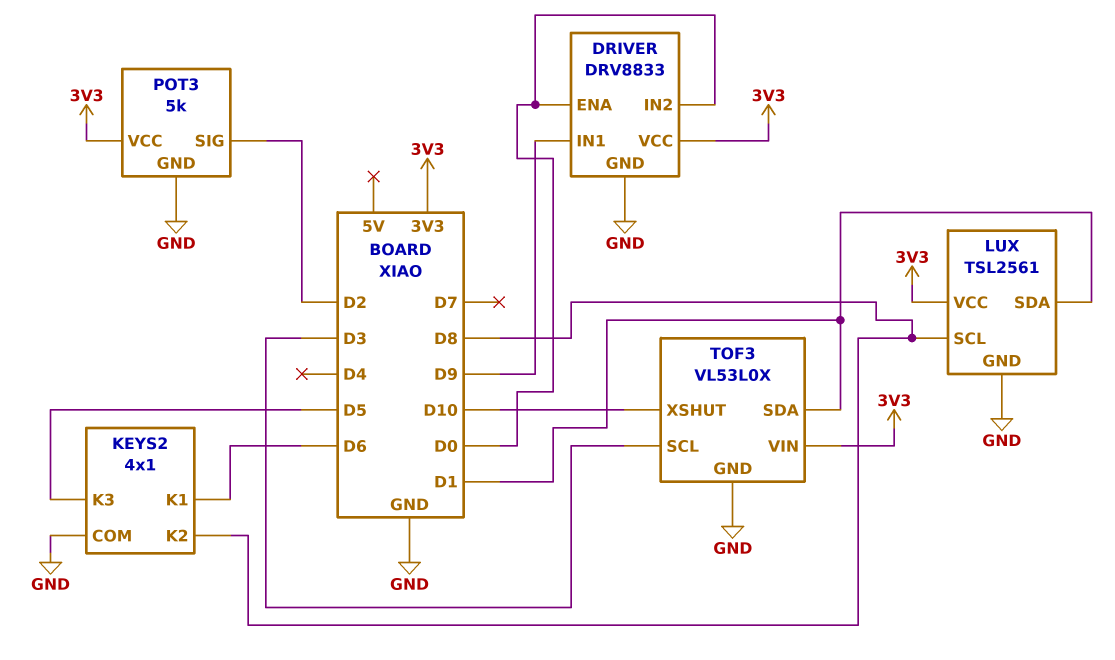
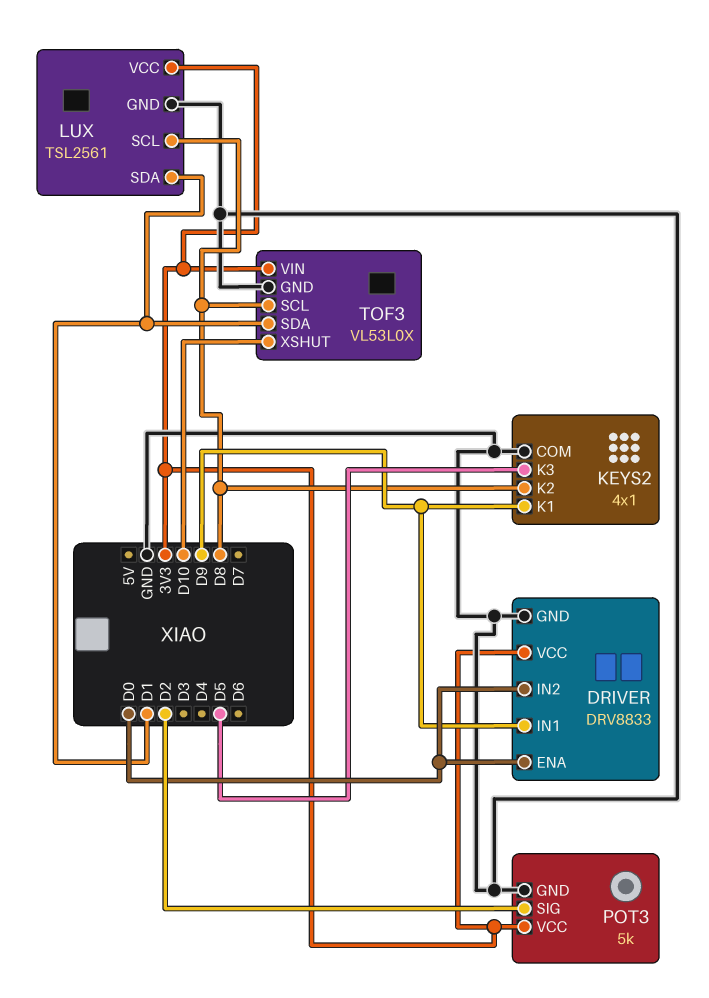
KEYS2 pin K1: D6 -> D9
TOF3 pin SCL: D3 -> D8

